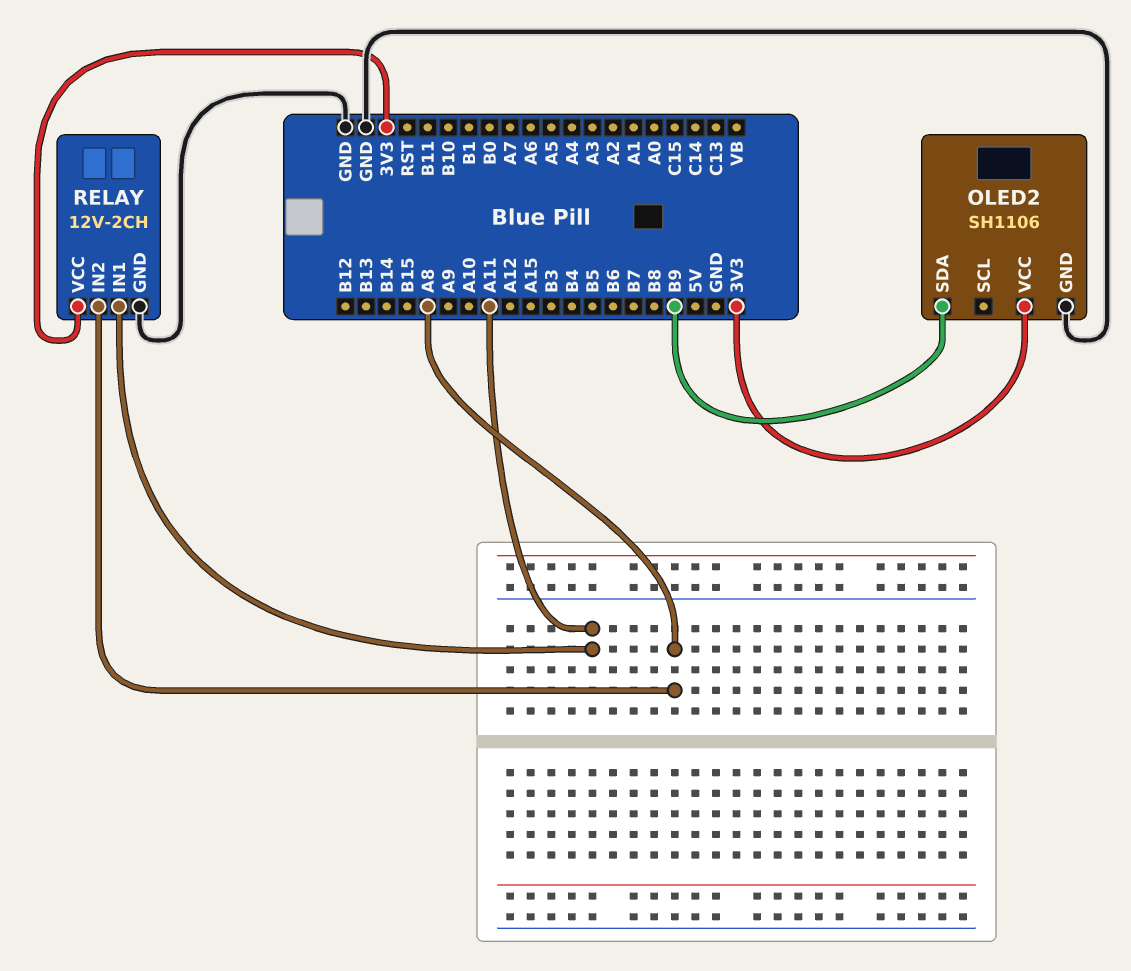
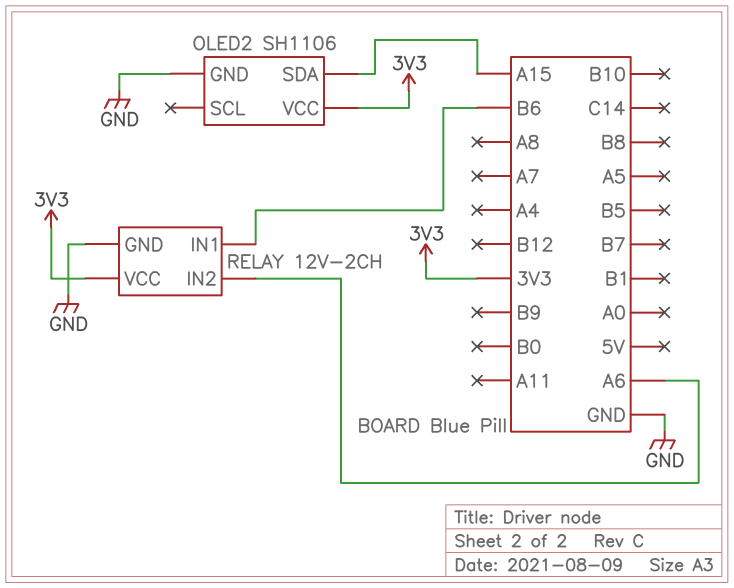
OLED2 pin SDA: B9 -> A15
RELAY pin IN1: A11 -> B6
RELAY pin IN2: A8 -> A6

